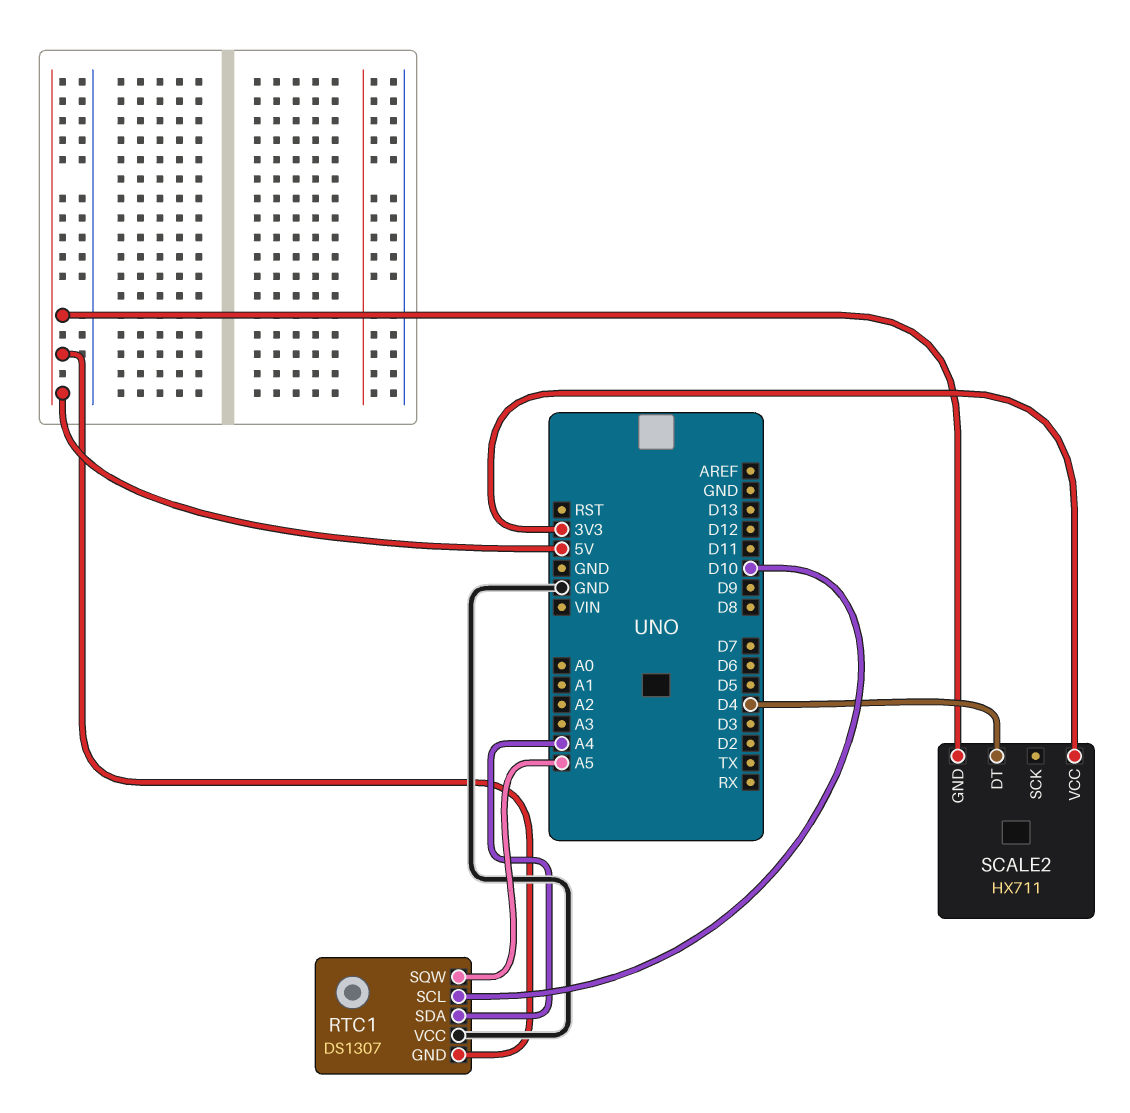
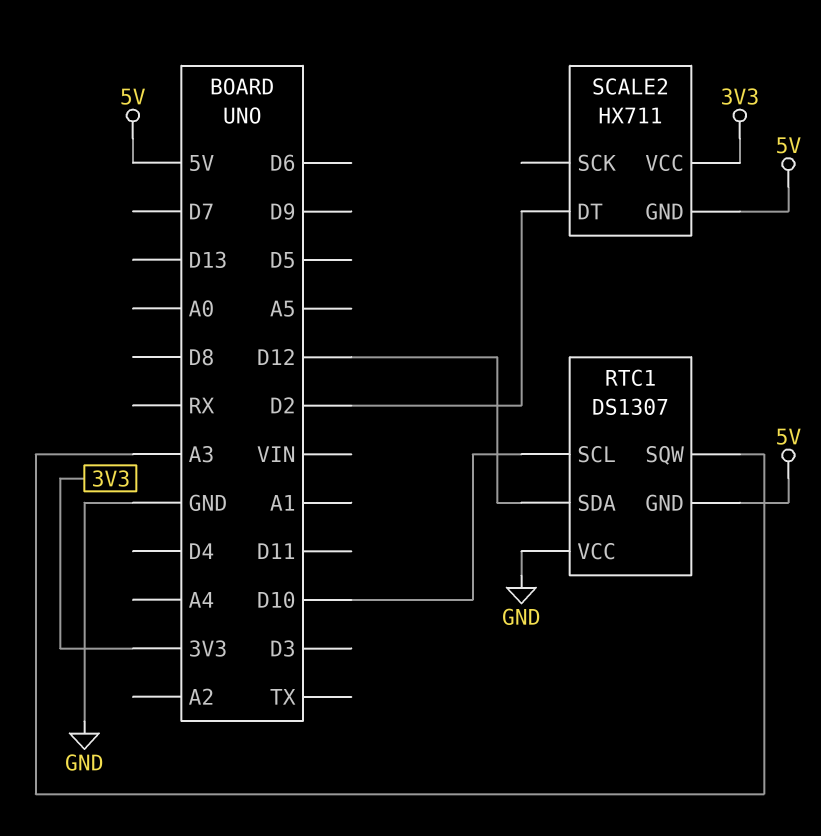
RTC1 pin SDA: A4 -> D12
RTC1 pin SQW: A5 -> A3
SCALE2 pin DT: D4 -> D2

